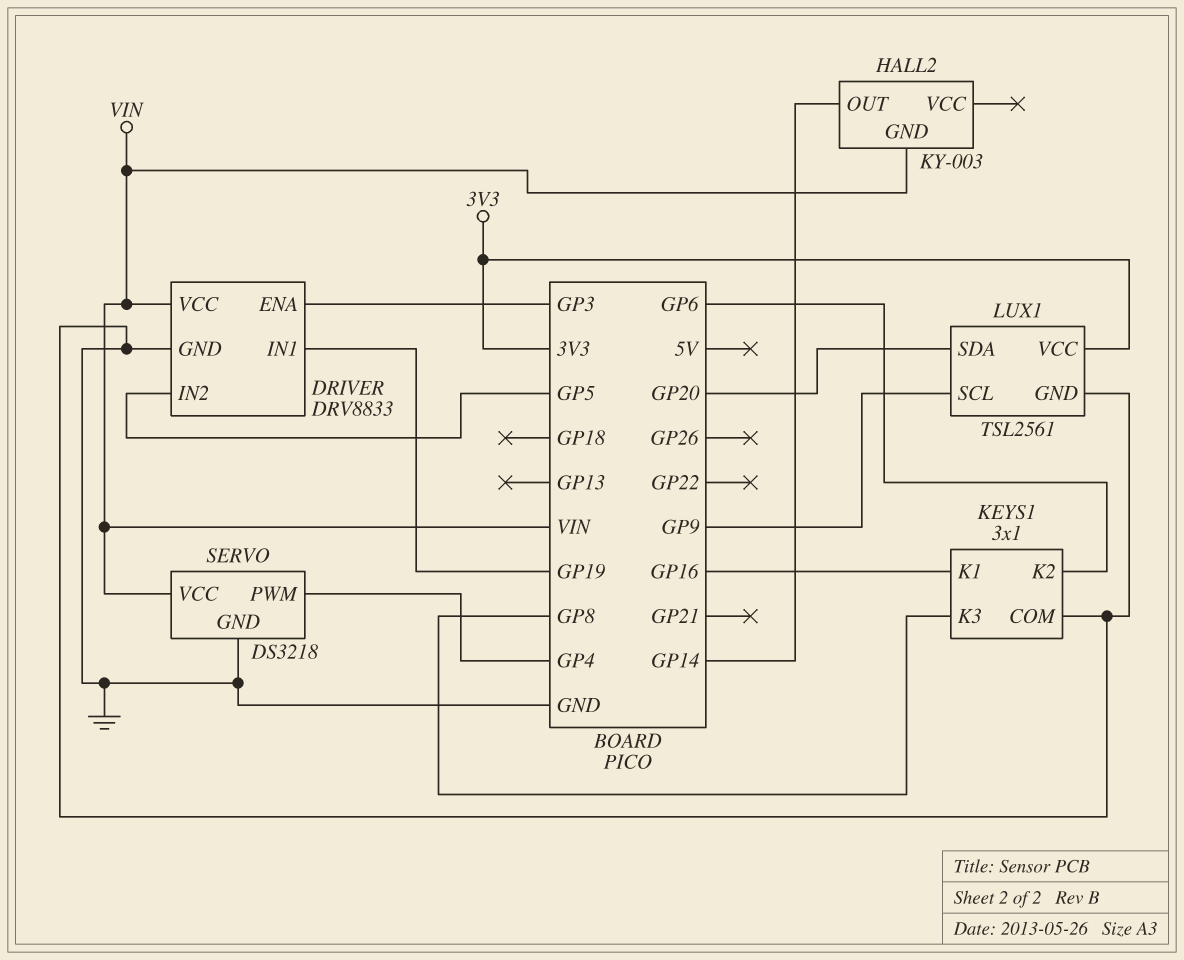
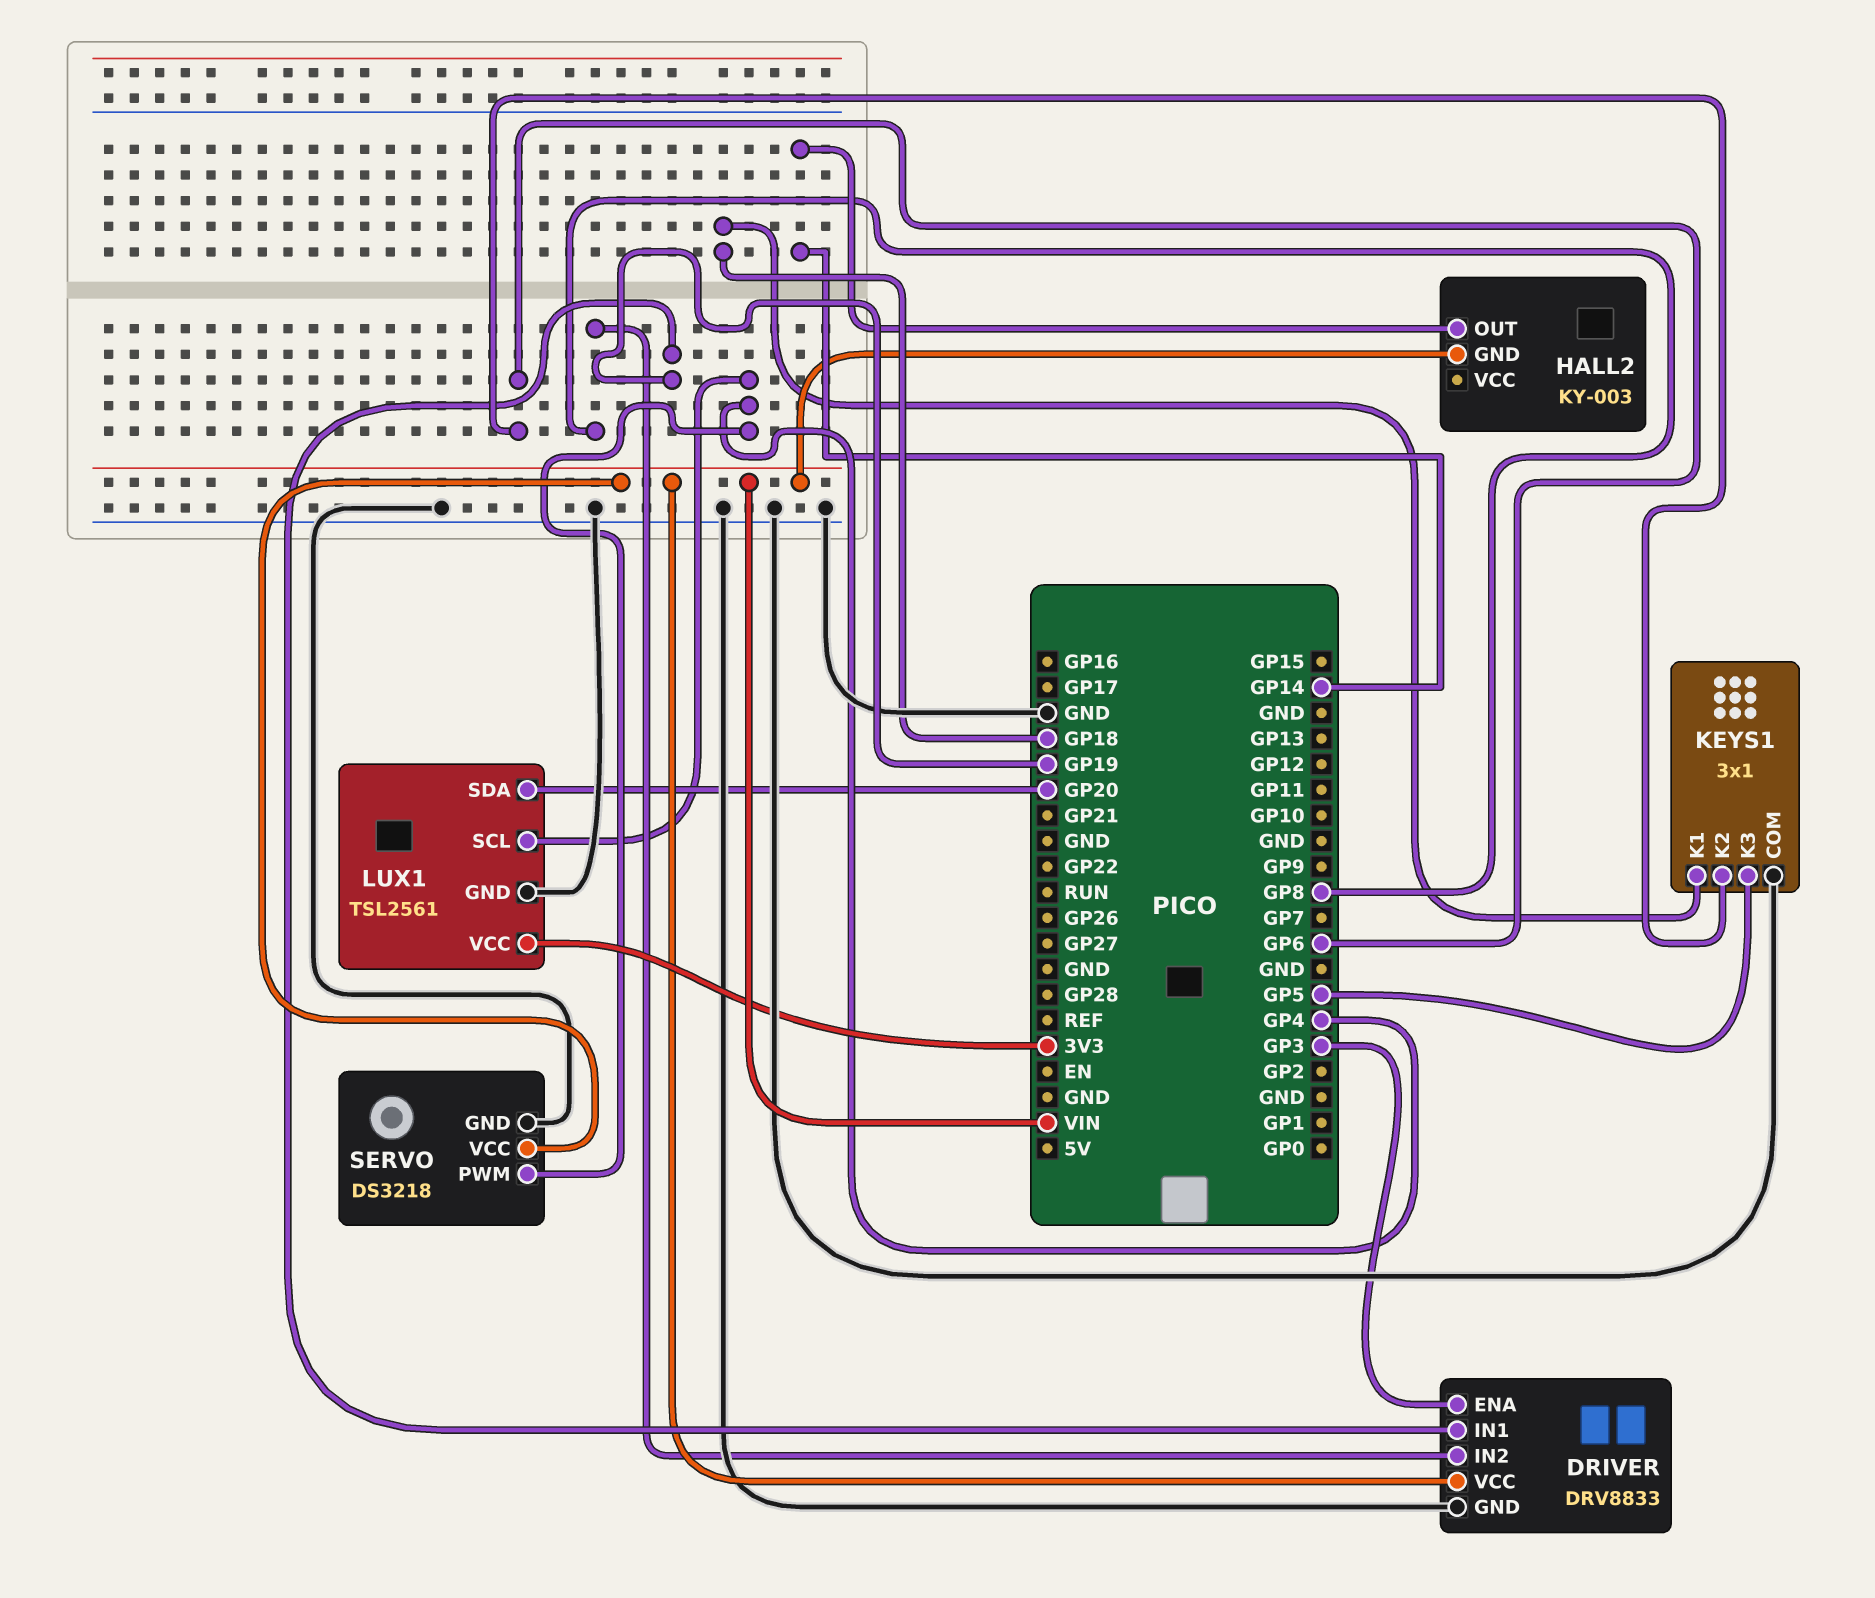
DRIVER pin IN2: GP5 -> GP8
KEYS1 pin K1: GP16 -> GP18
KEYS1 pin K3: GP8 -> GP5
LUX1 pin SCL: GP9 -> GP4

